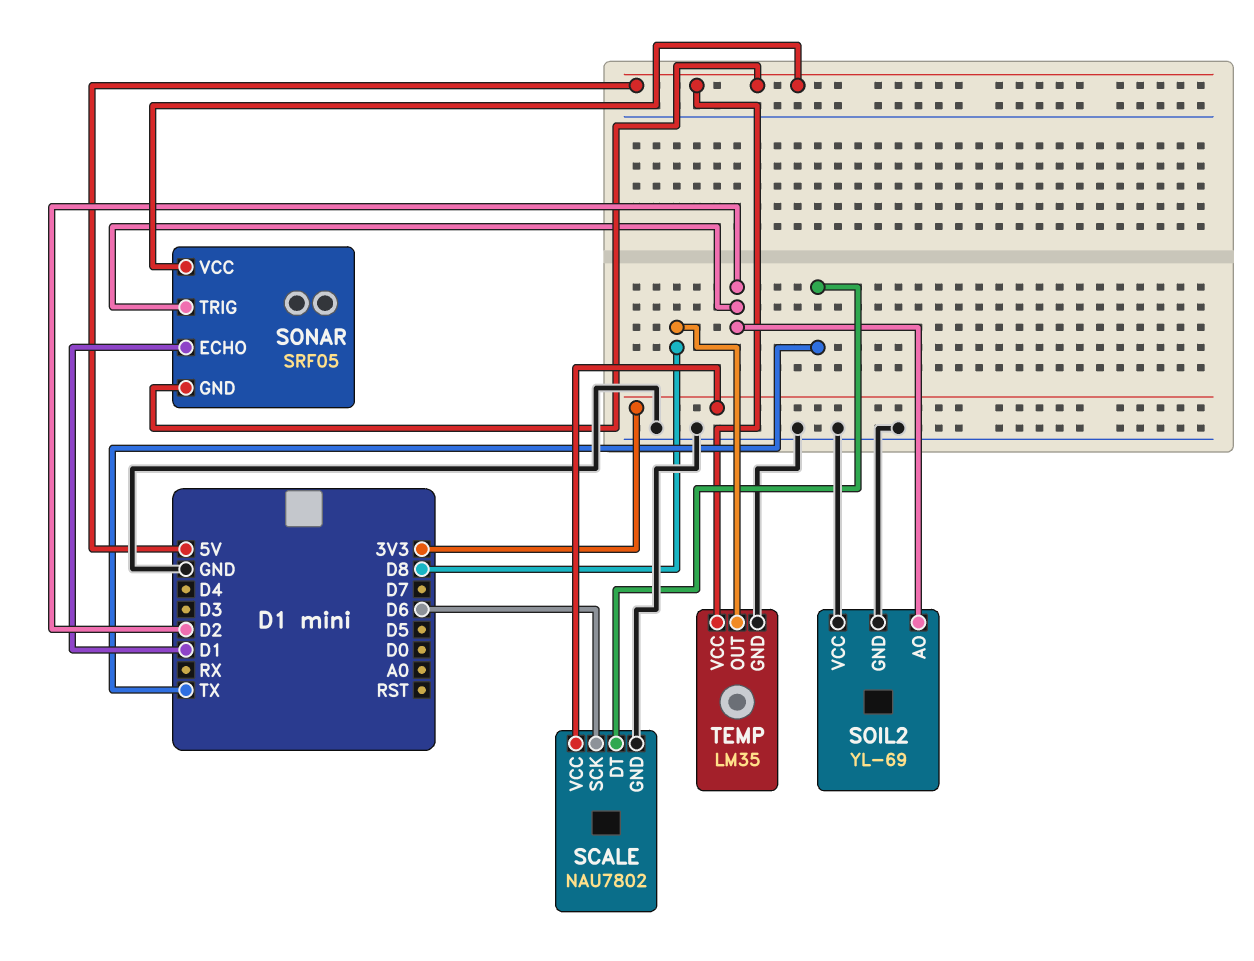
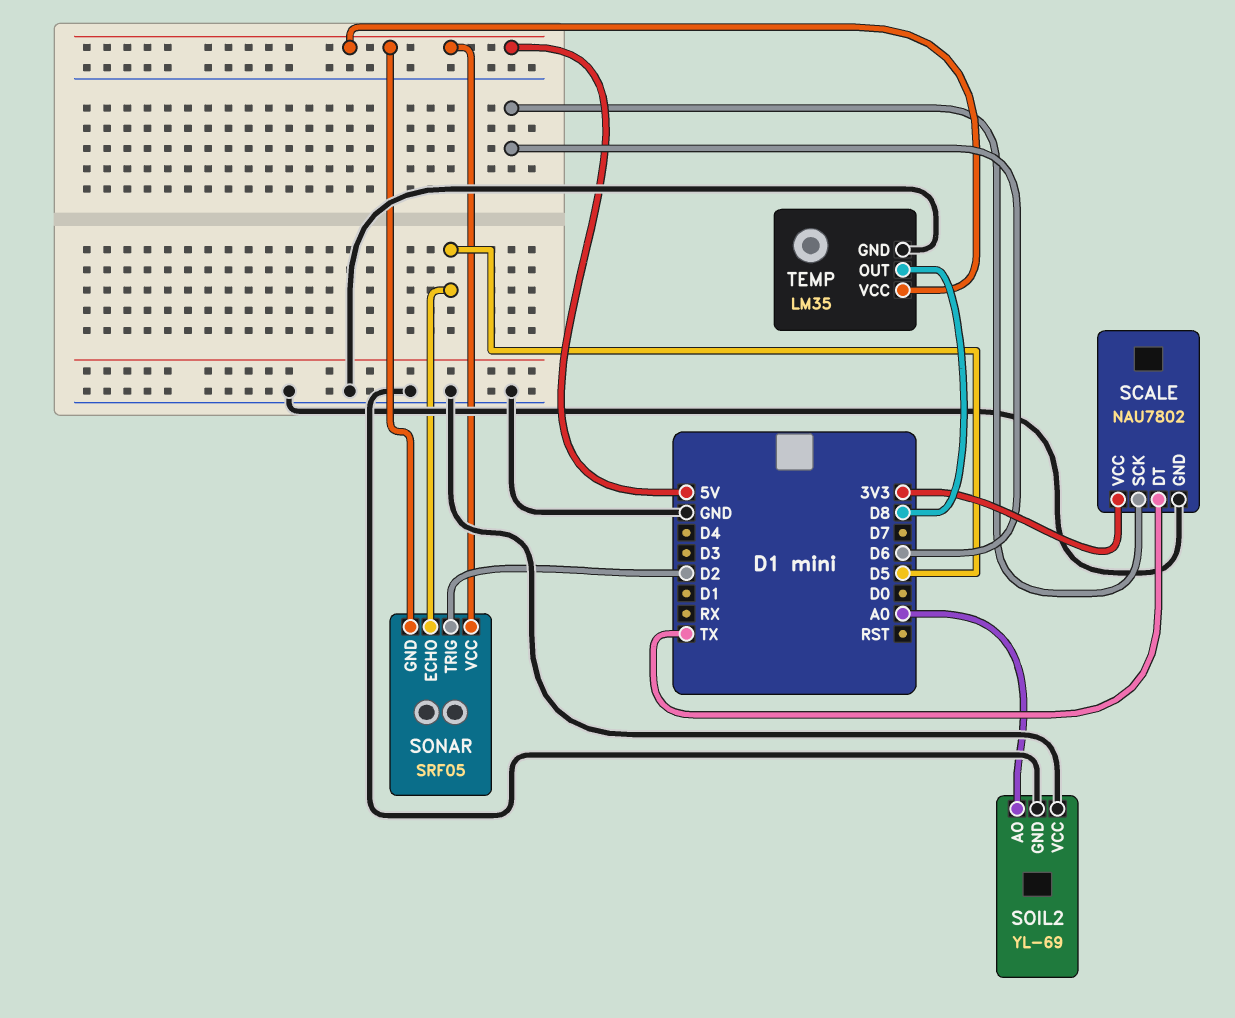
SOIL2 pin AO: D2 -> A0
SONAR pin ECHO: D1 -> D5

